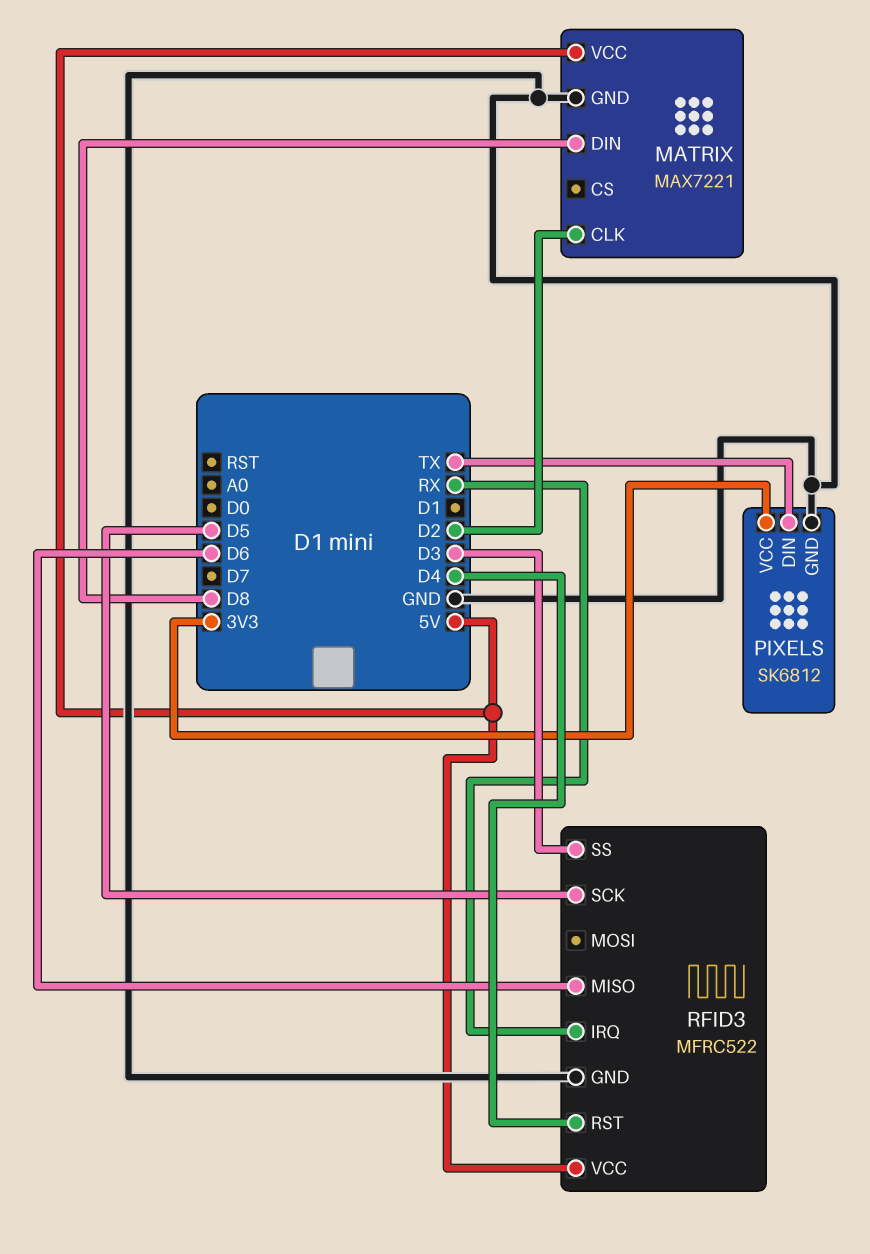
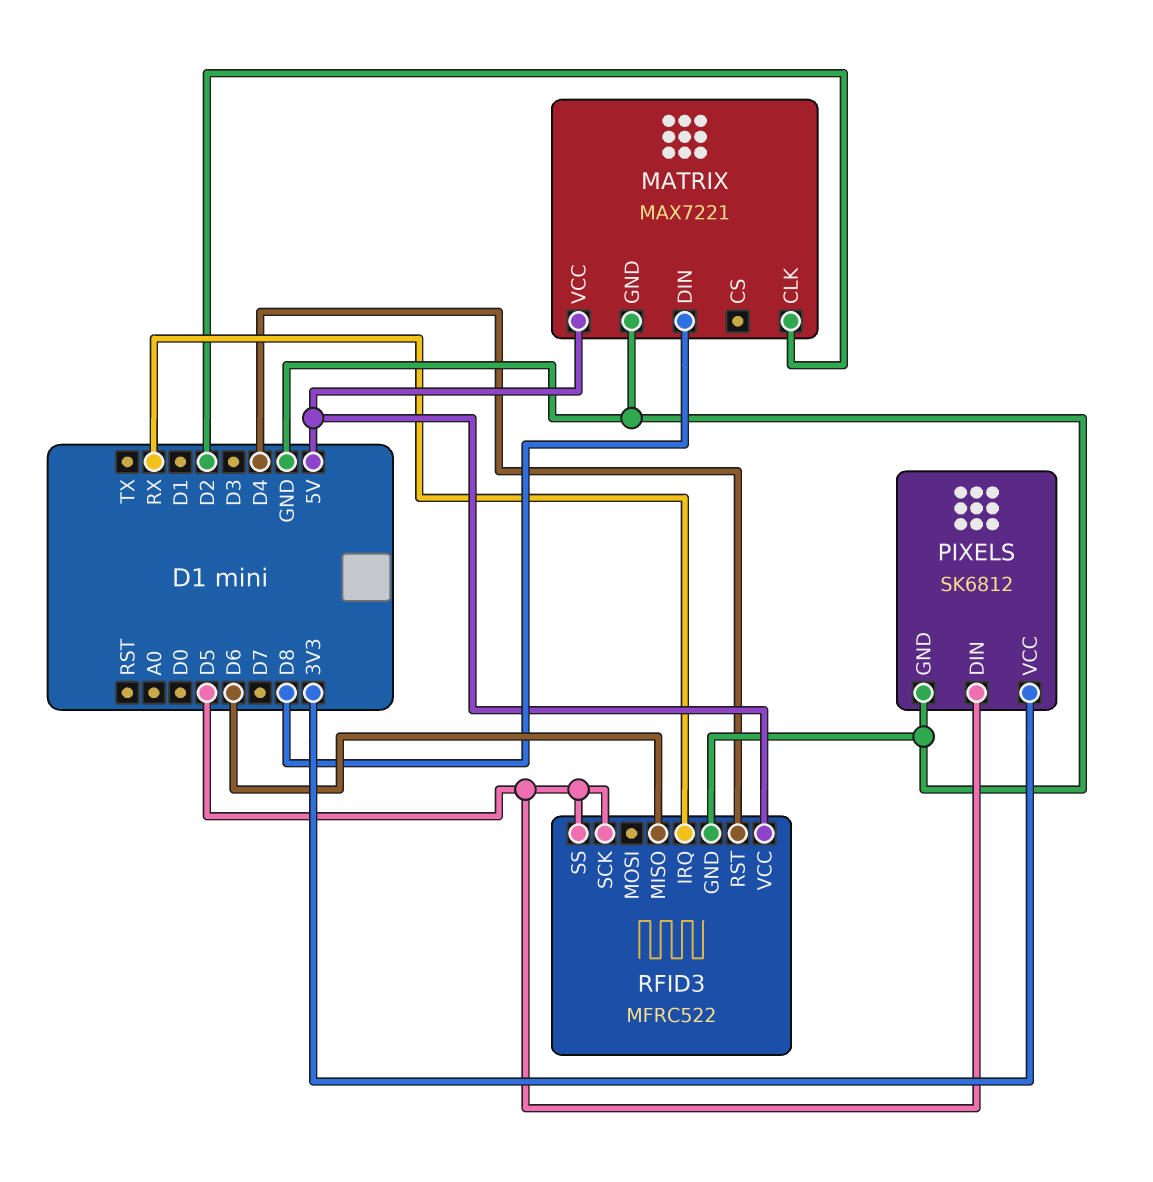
PIXELS pin DIN: TX -> D5
RFID3 pin SS: D3 -> D5

